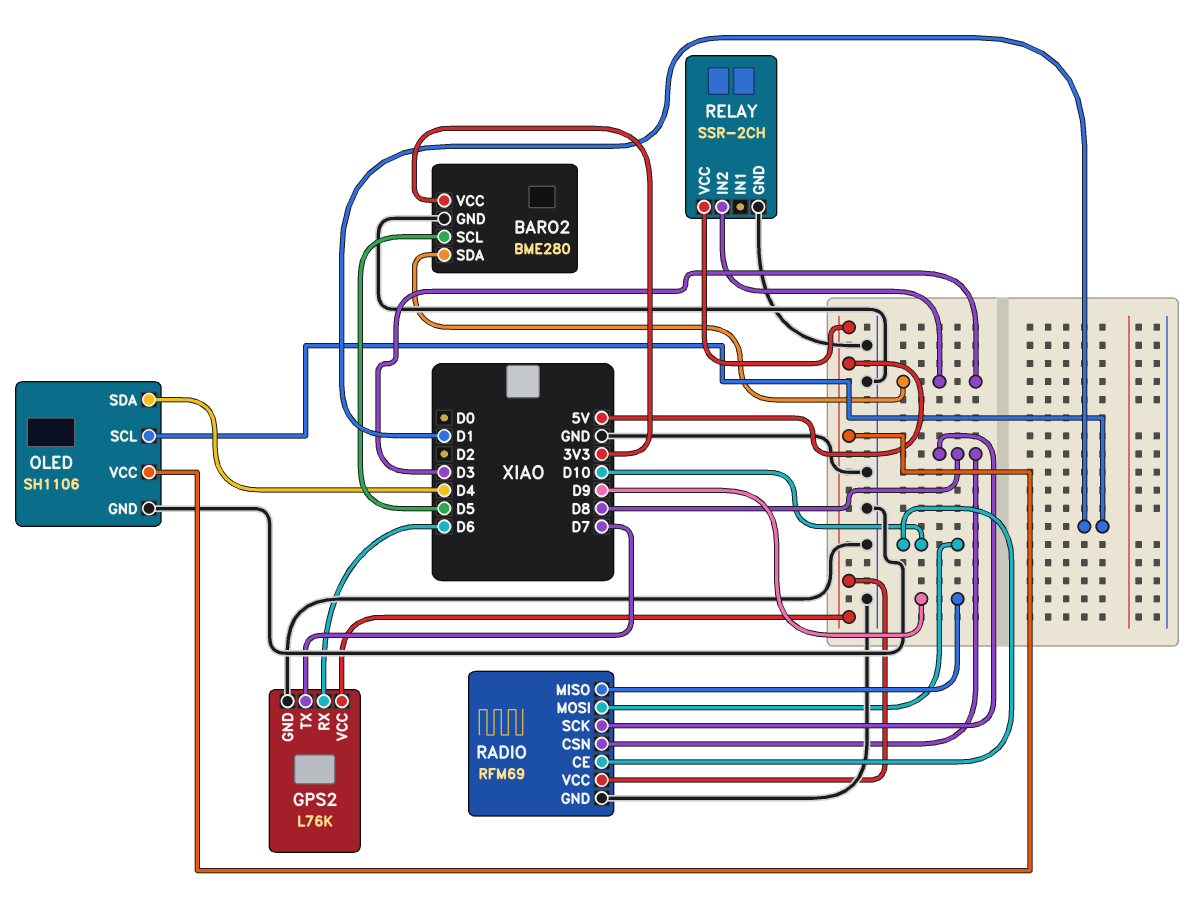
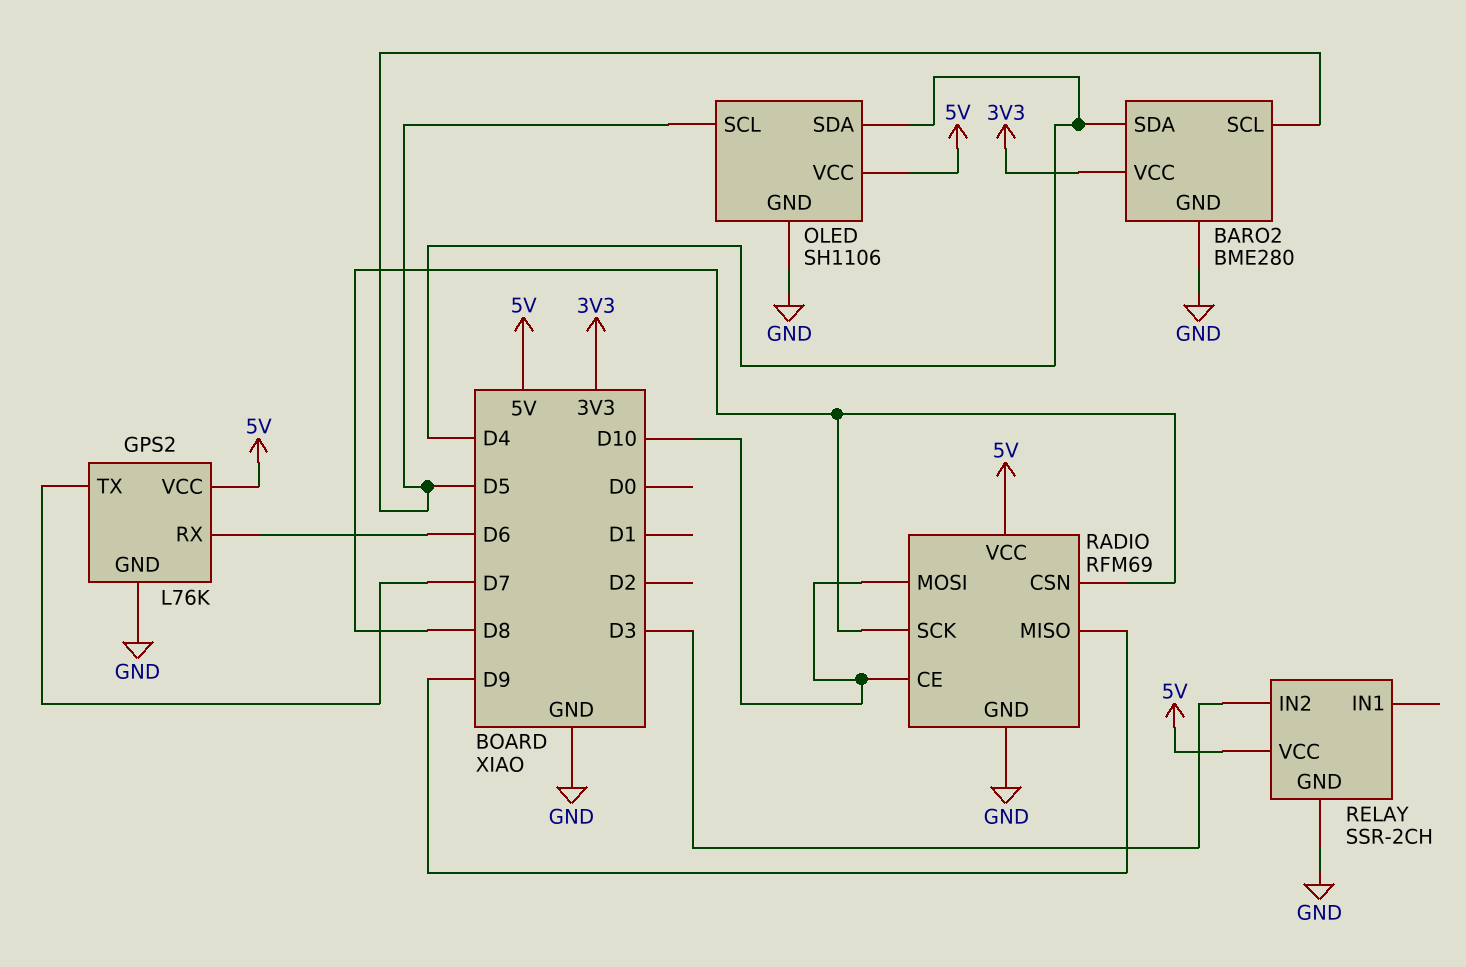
BARO2 pin SDA: D3 -> D4
OLED pin SCL: D1 -> D5

